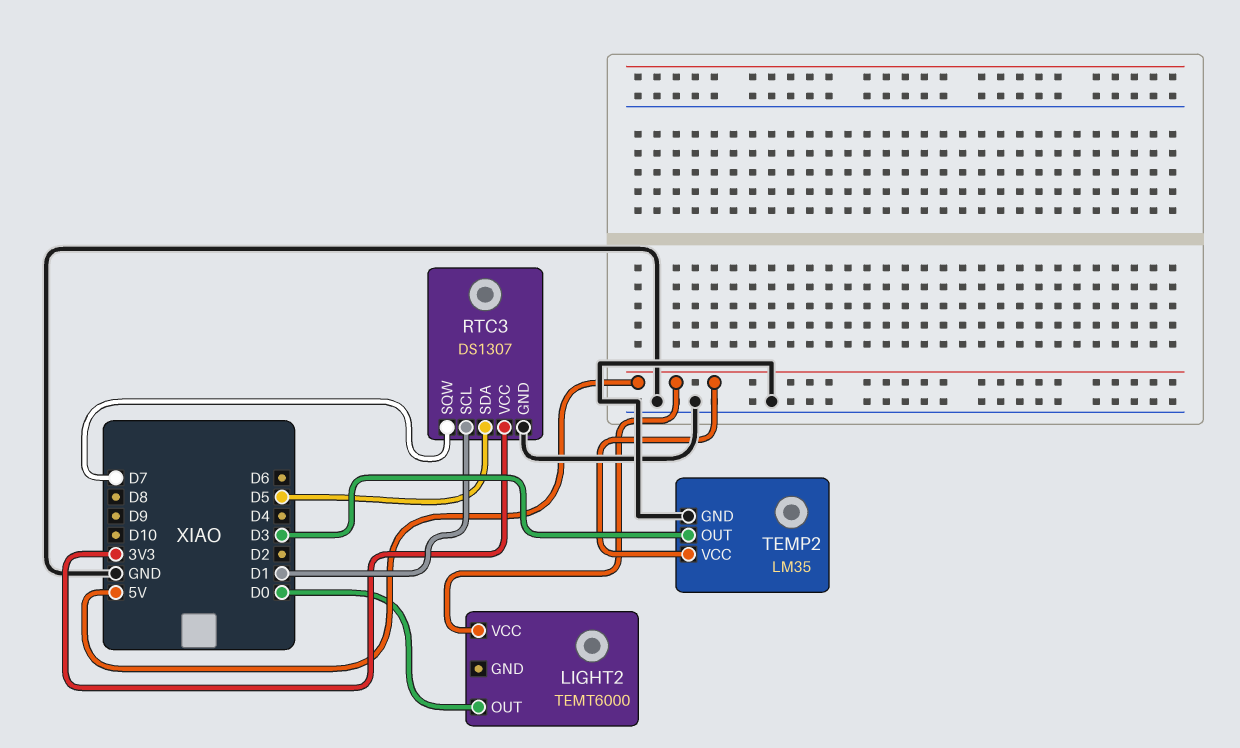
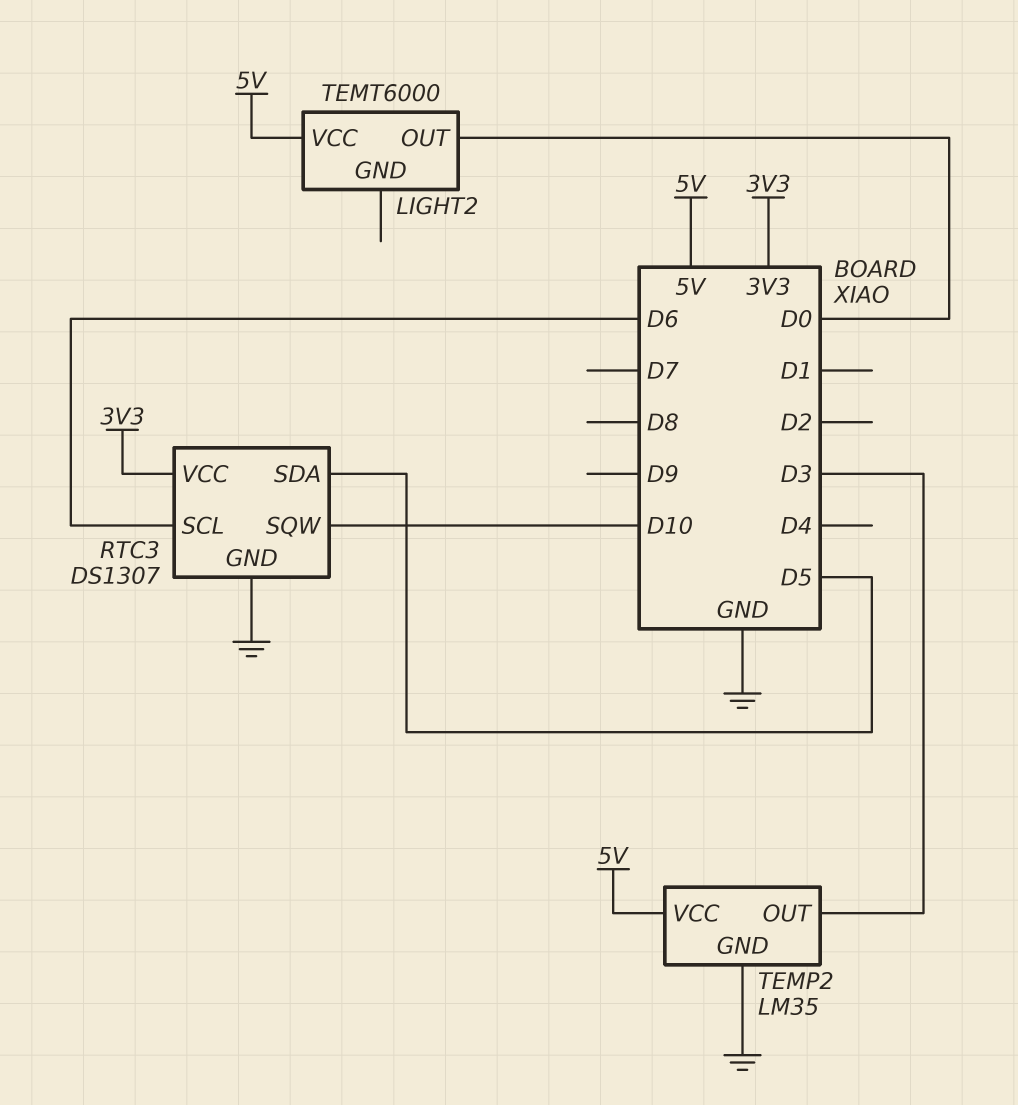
RTC3 pin SCL: D1 -> D6
RTC3 pin SQW: D7 -> D10

